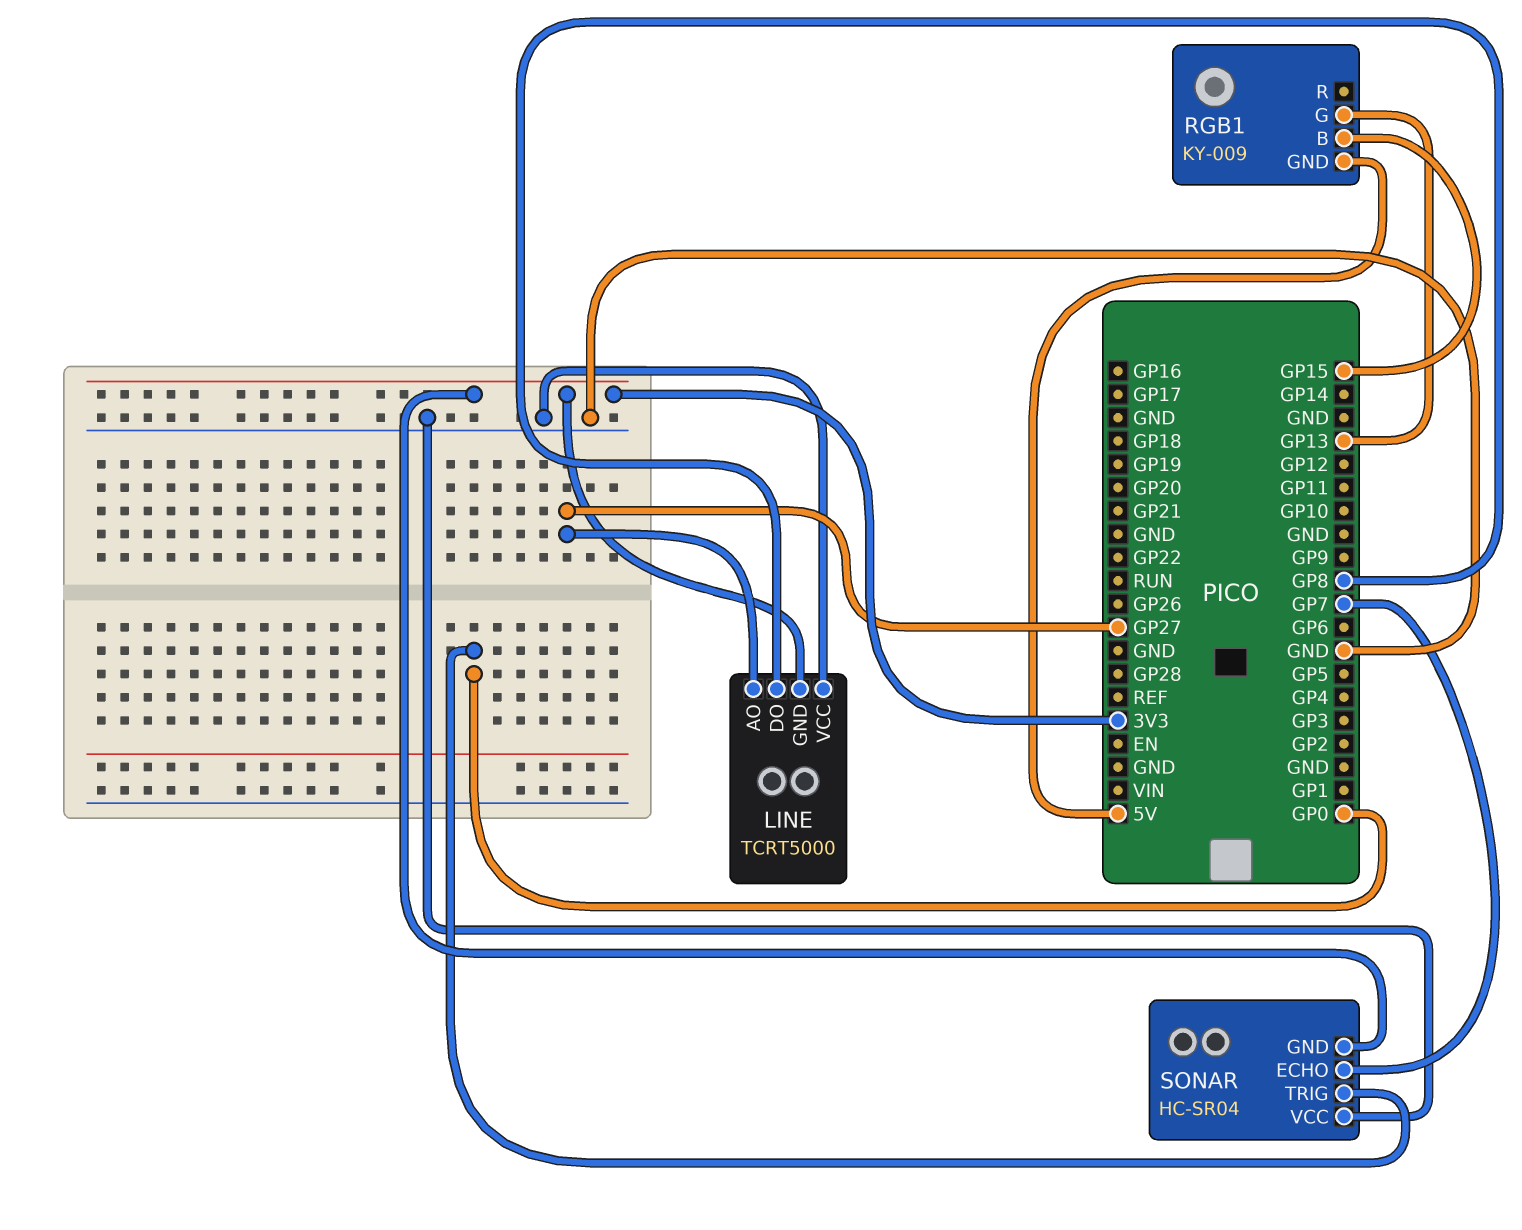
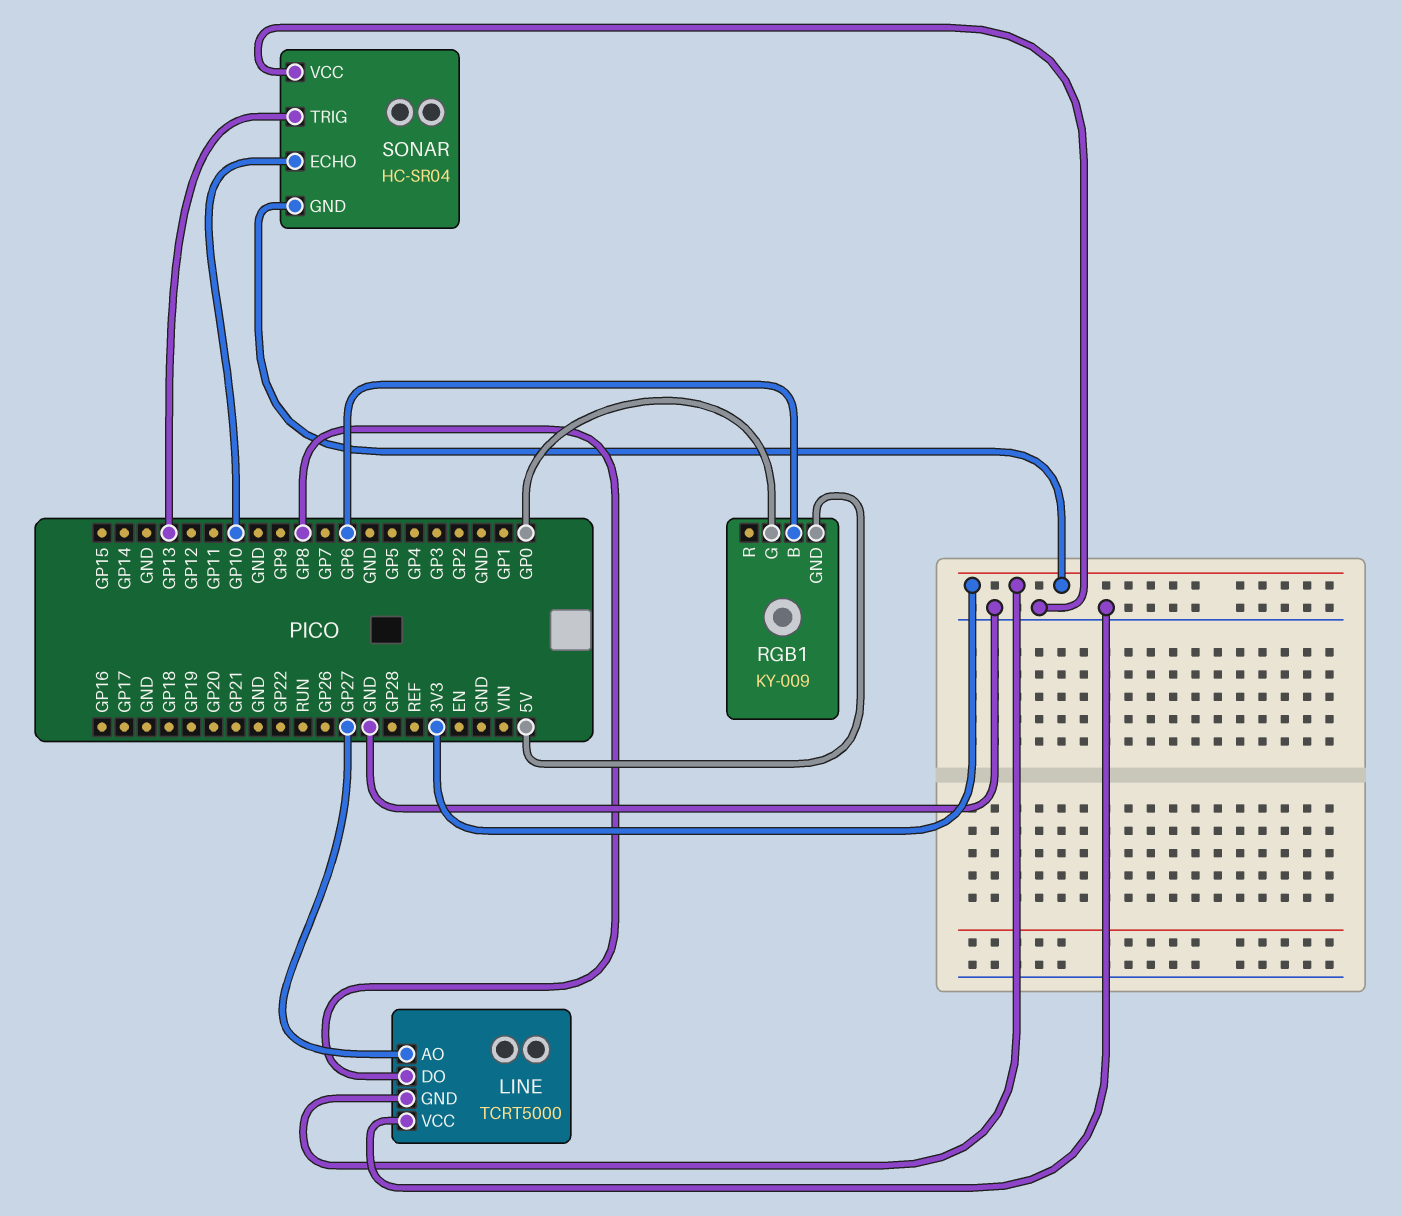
RGB1 pin B: GP15 -> GP6
RGB1 pin G: GP13 -> GP0
SONAR pin ECHO: GP7 -> GP10
SONAR pin TRIG: GP0 -> GP13

